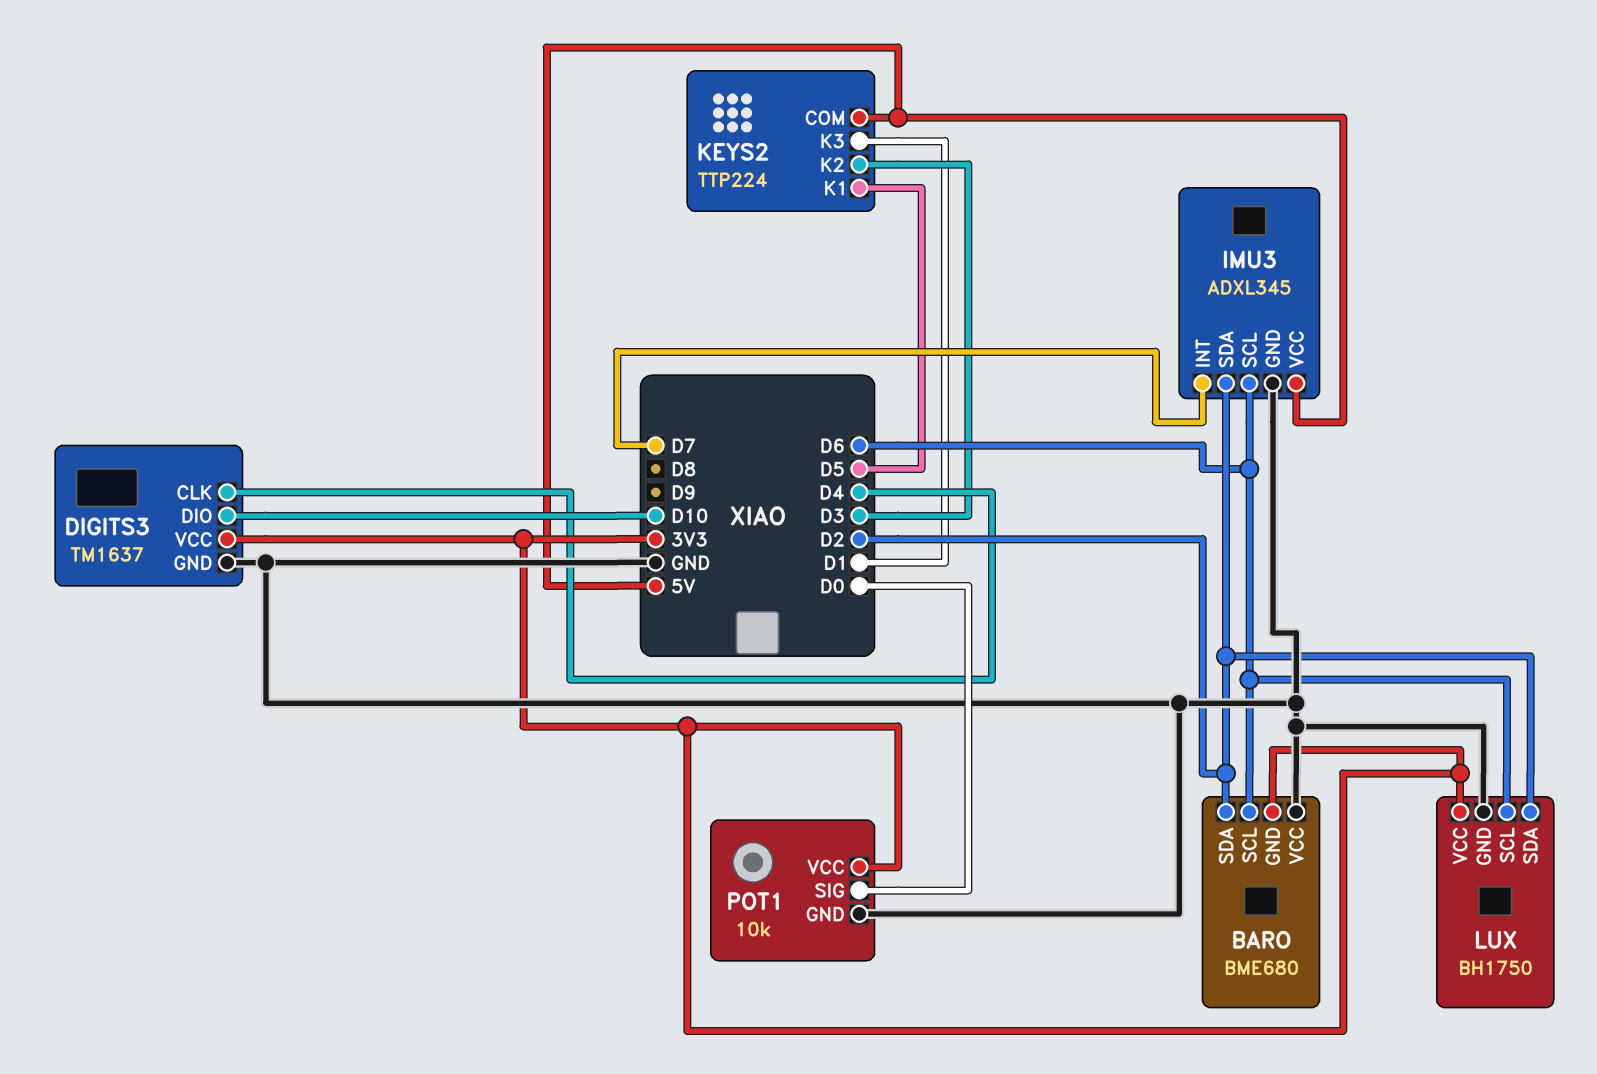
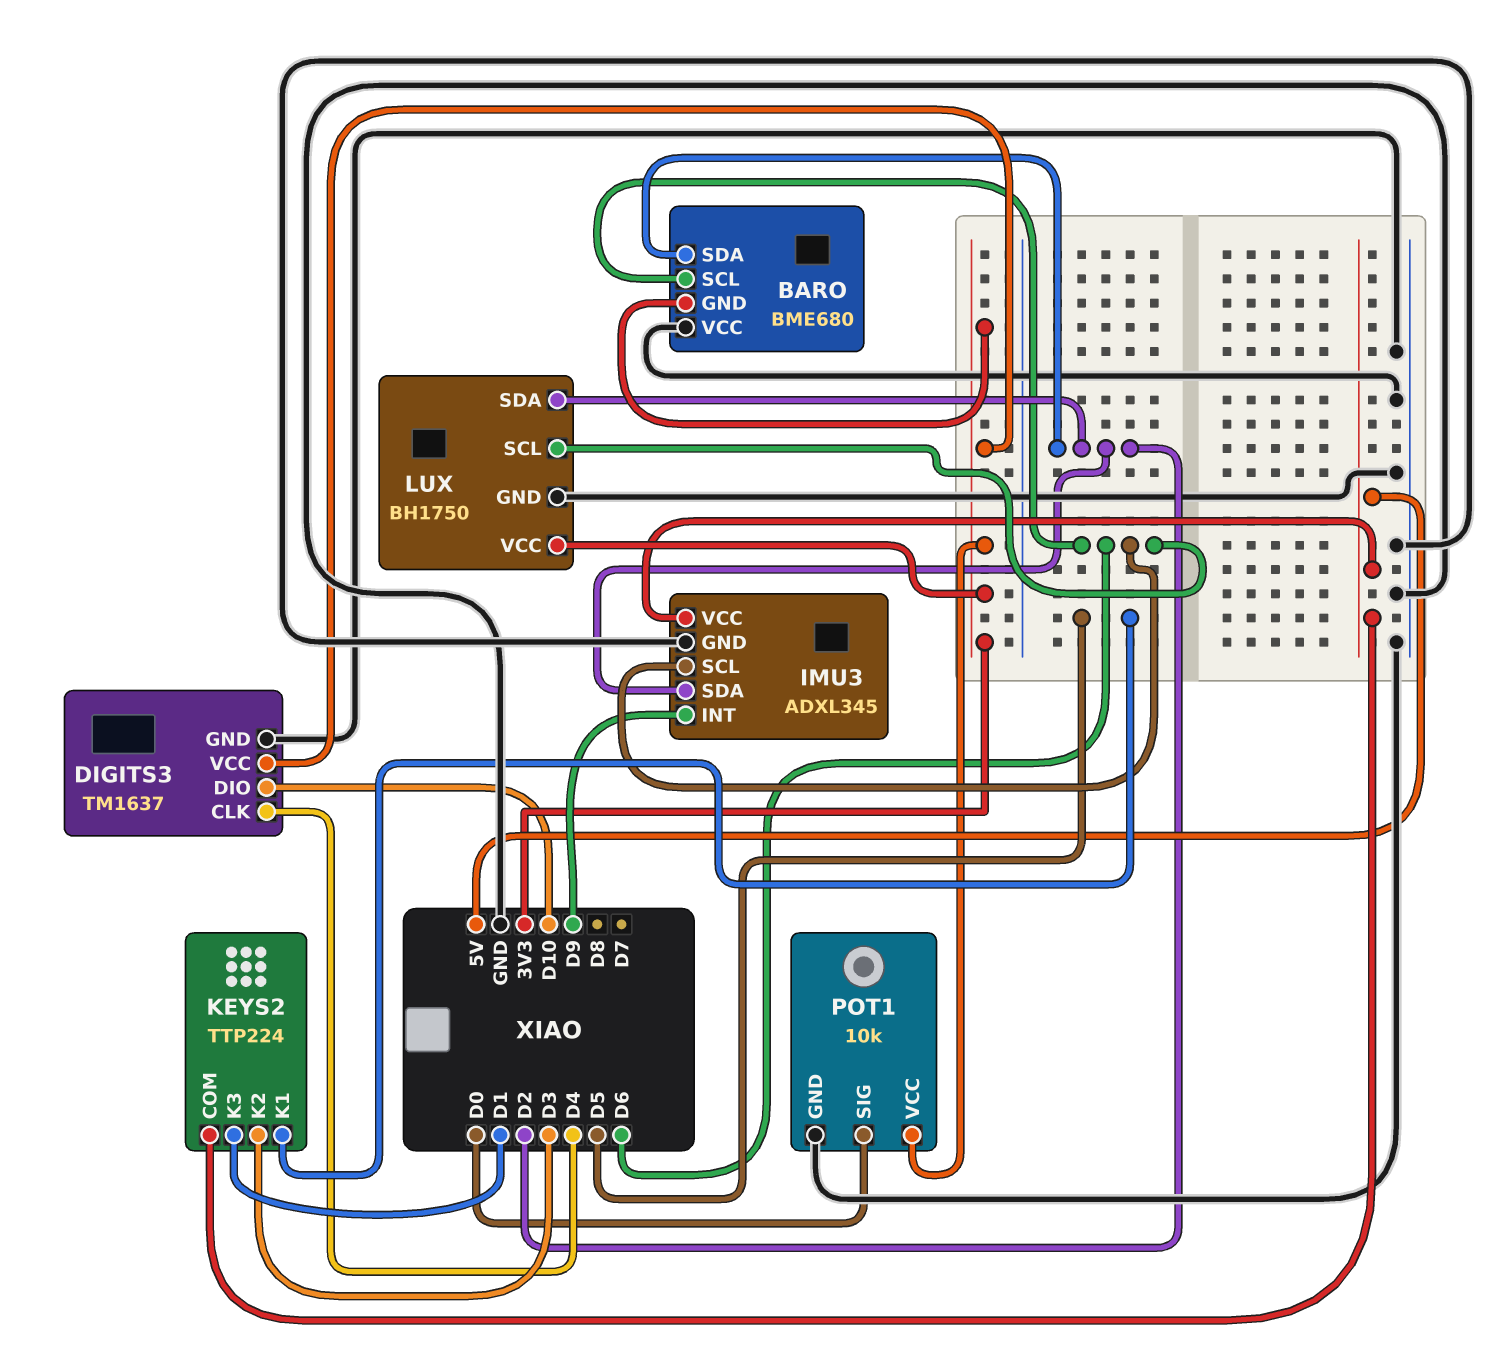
IMU3 pin INT: D7 -> D9

